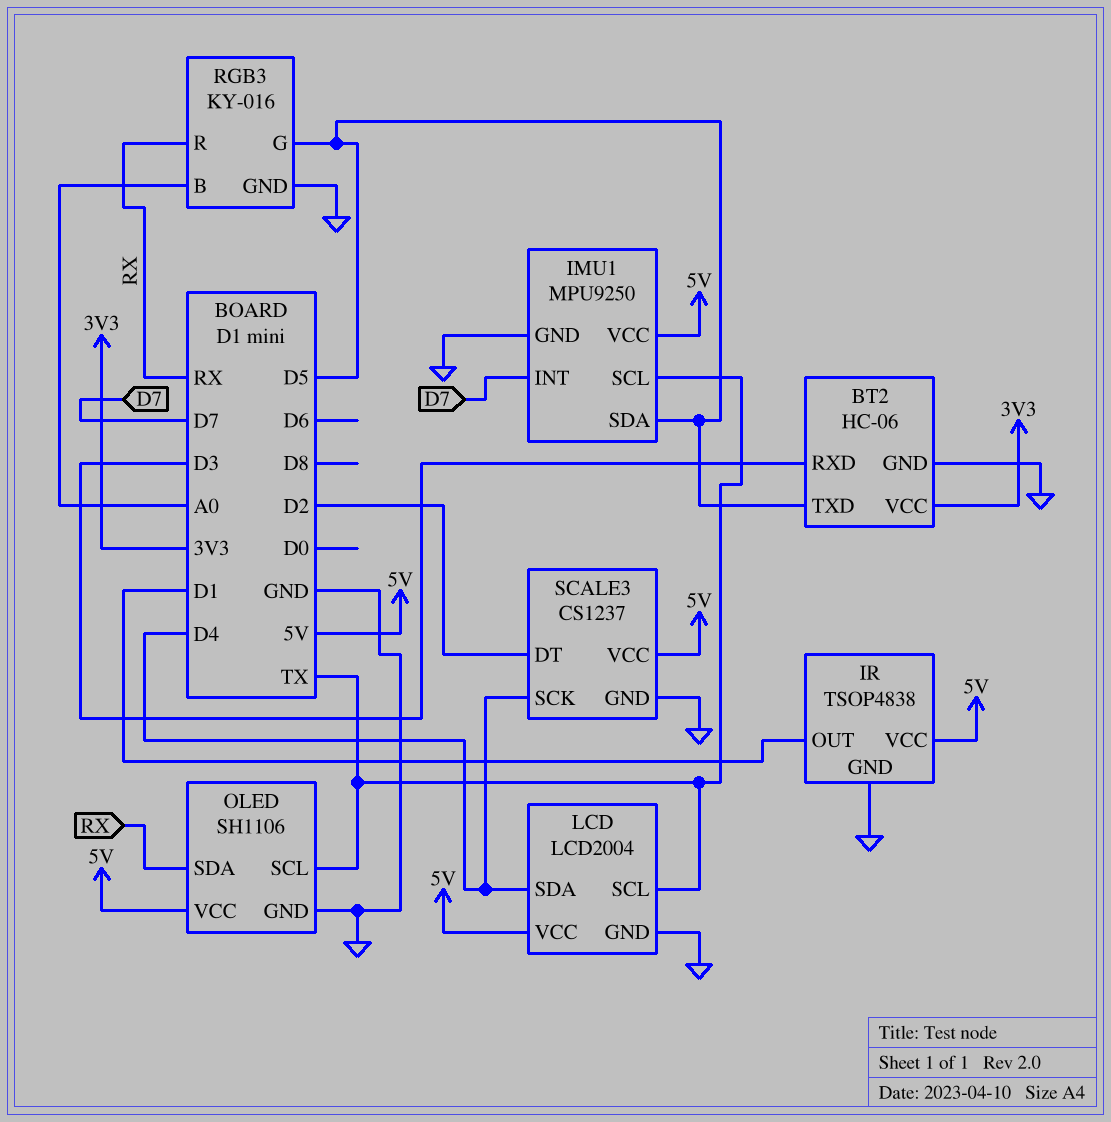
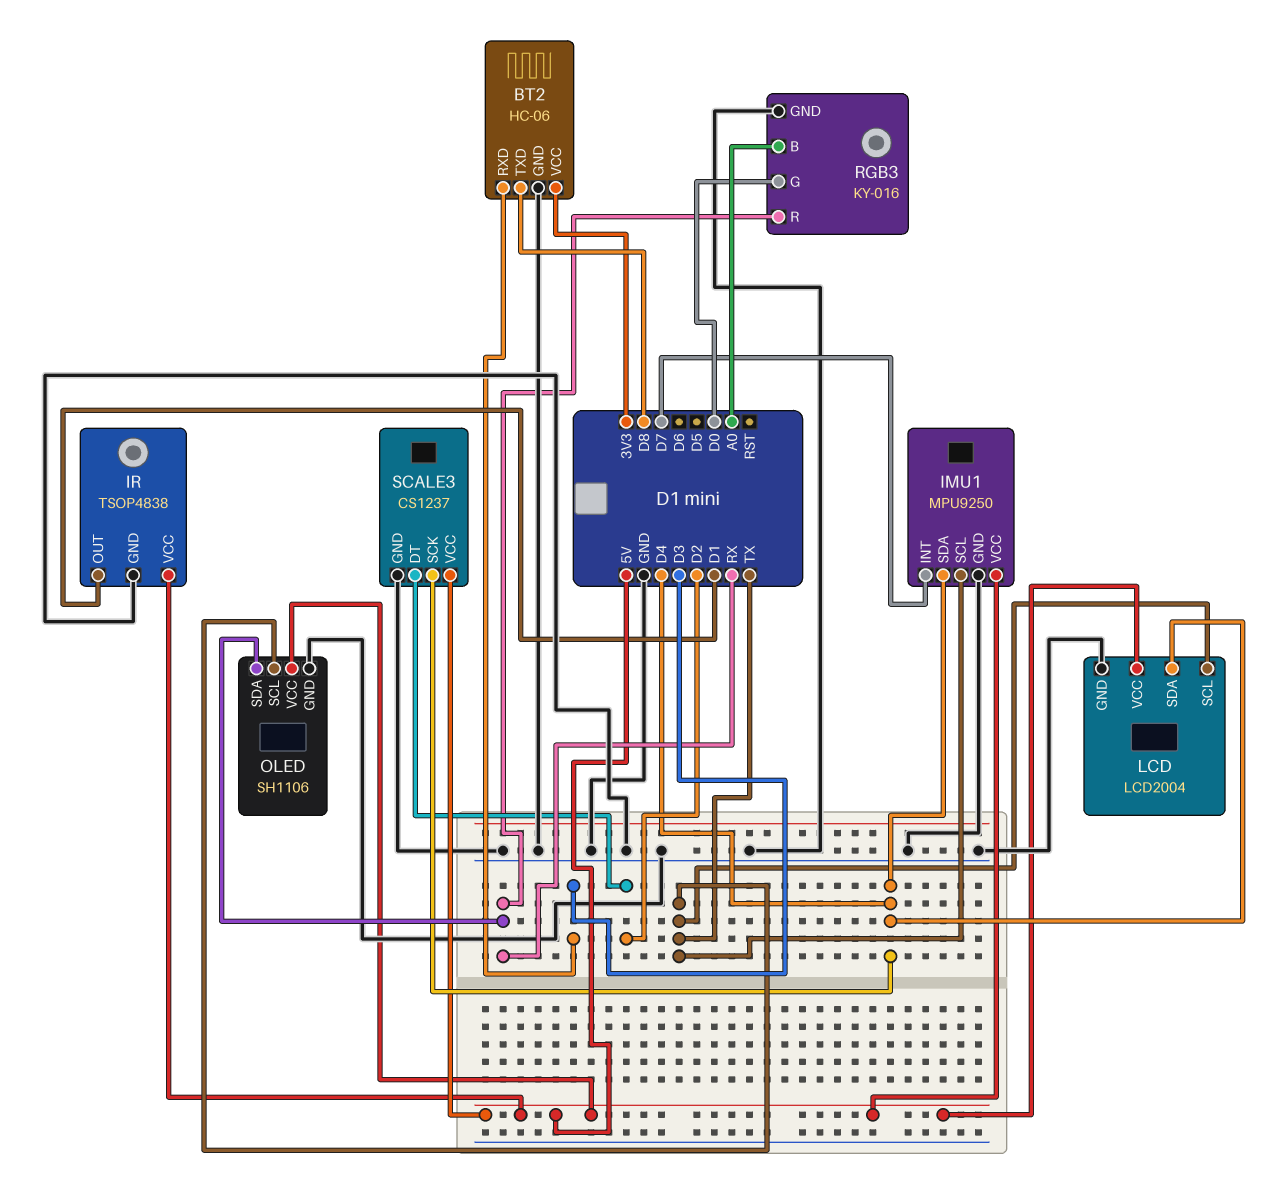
BT2 pin TXD: D5 -> D8
IMU1 pin SDA: D5 -> D4
RGB3 pin G: D5 -> D0

